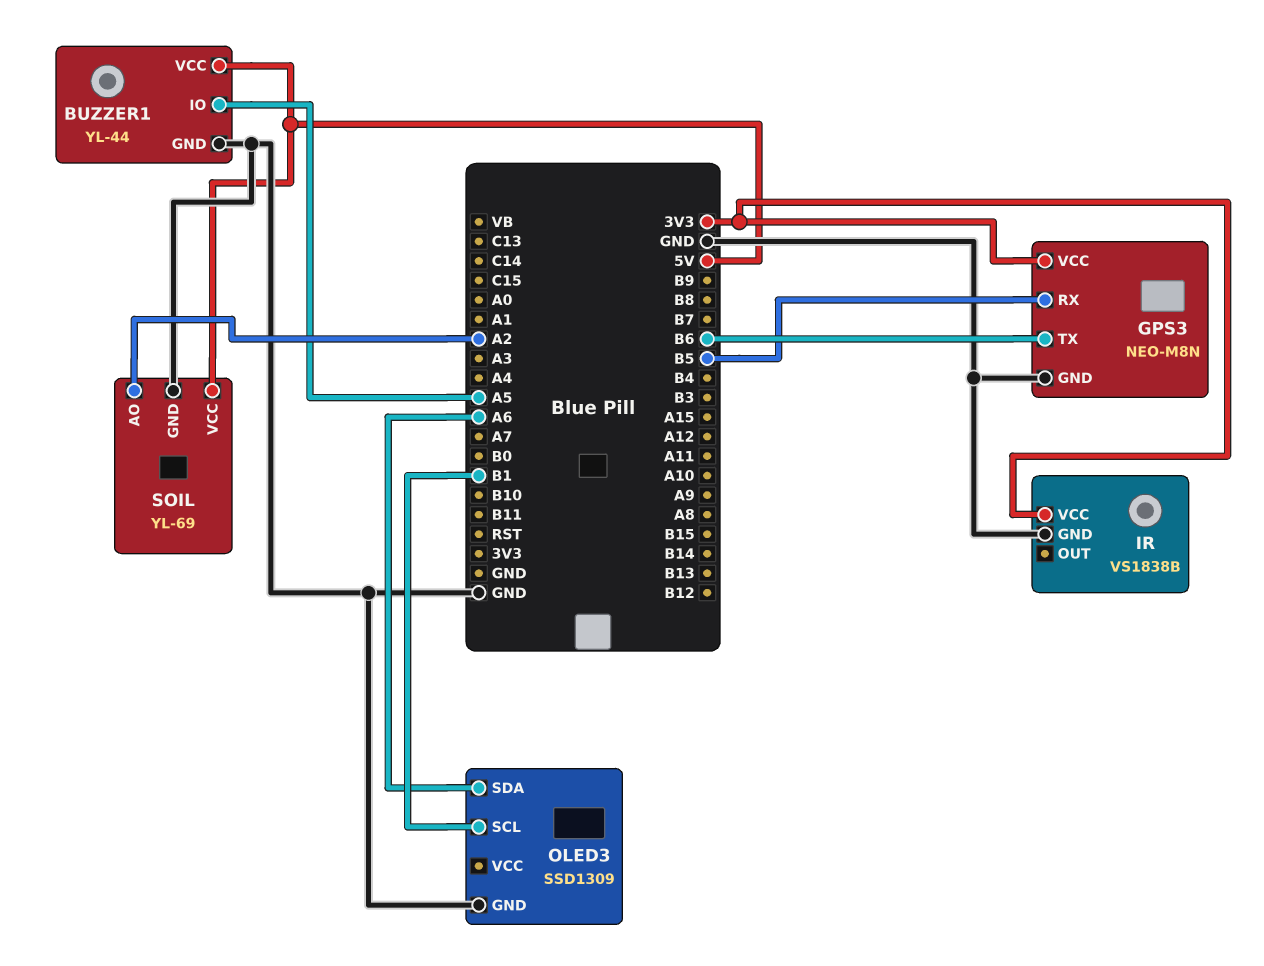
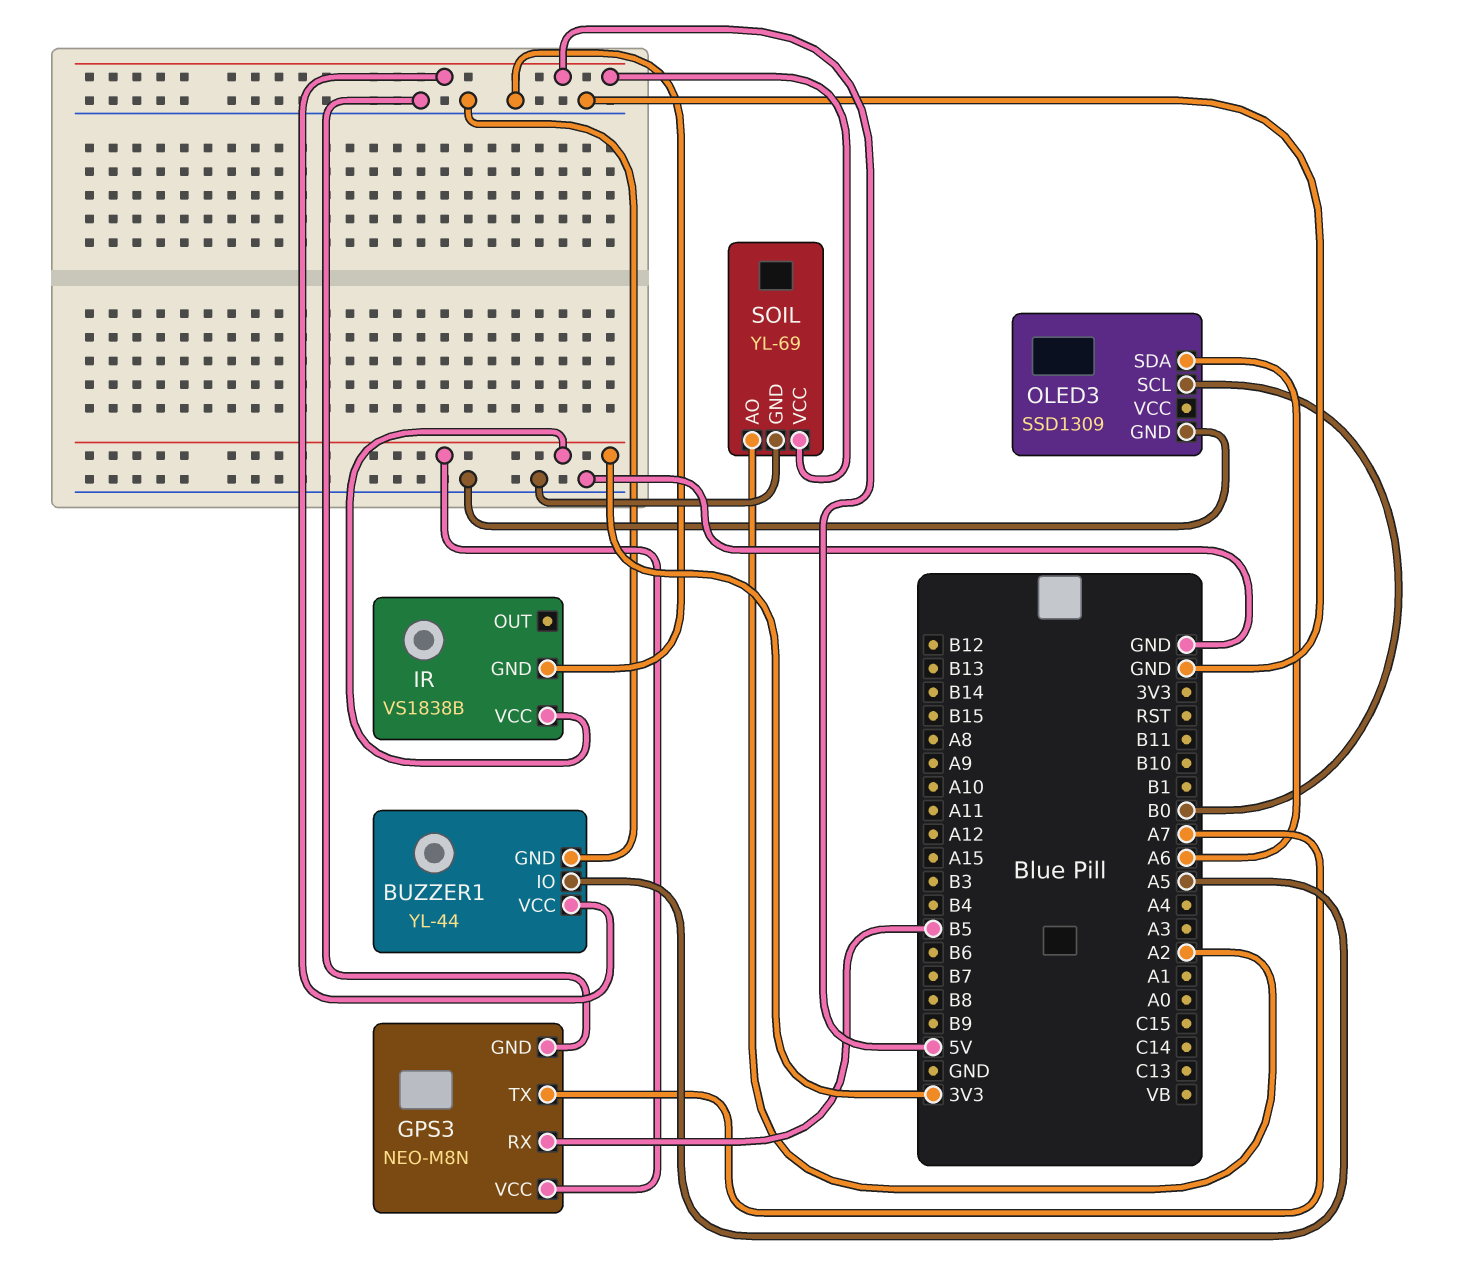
GPS3 pin TX: B6 -> A7
OLED3 pin SCL: B1 -> B0

